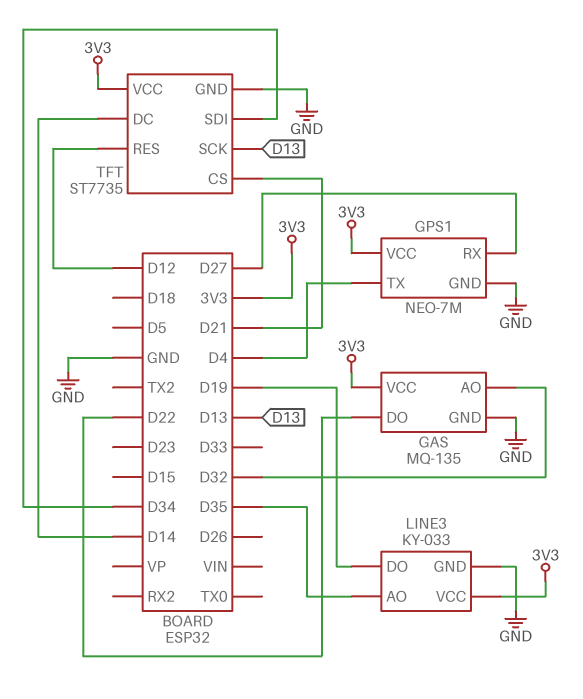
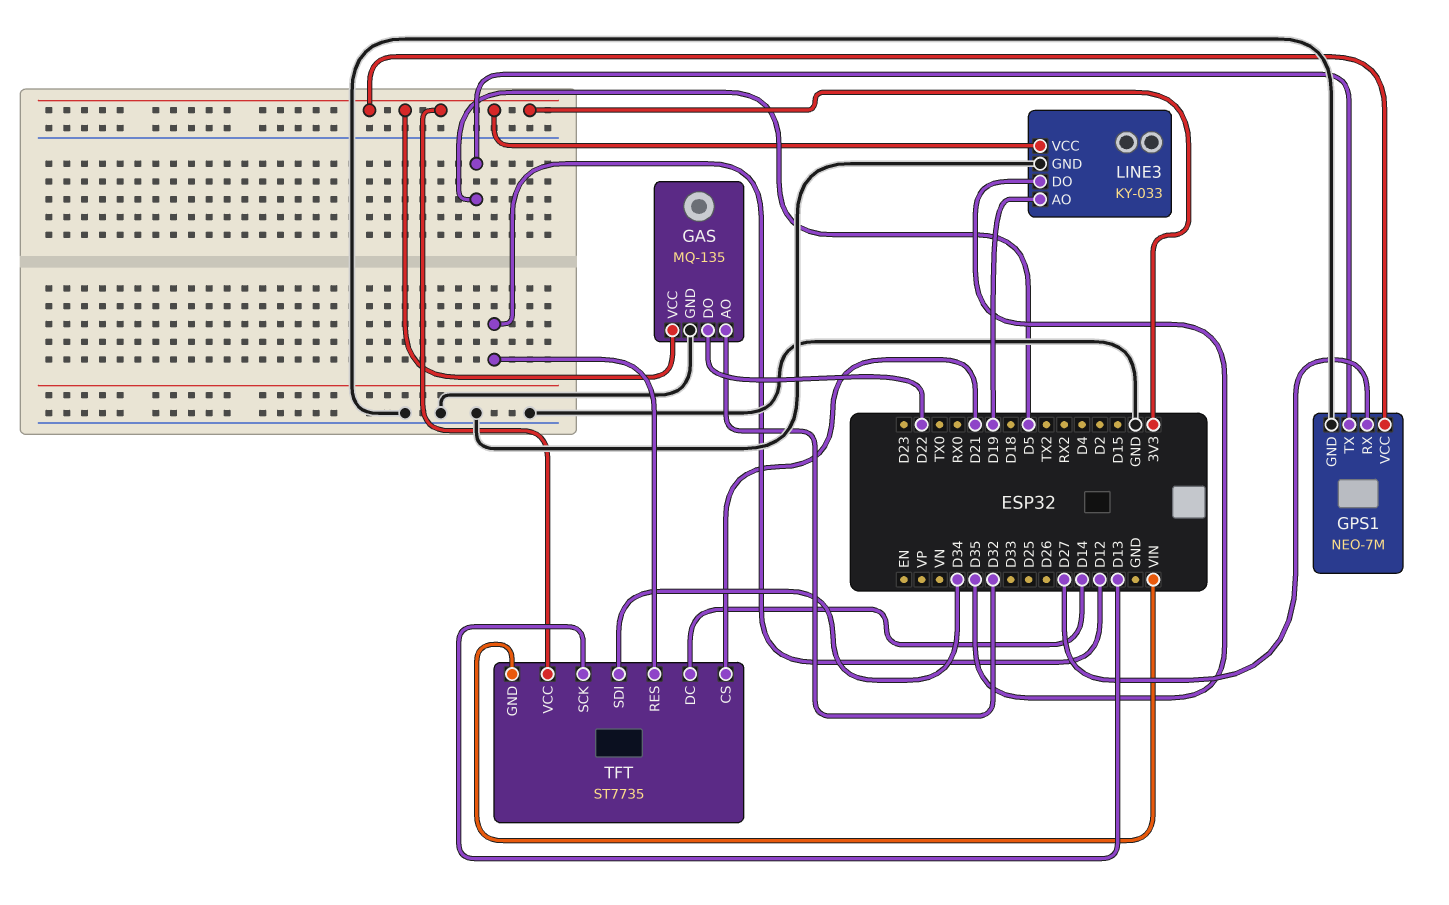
GPS1 pin TX: D4 -> D5
LINE3 pin AO: D35 -> D19
LINE3 pin DO: D19 -> D35
TFT pin GND: GND -> VIN

